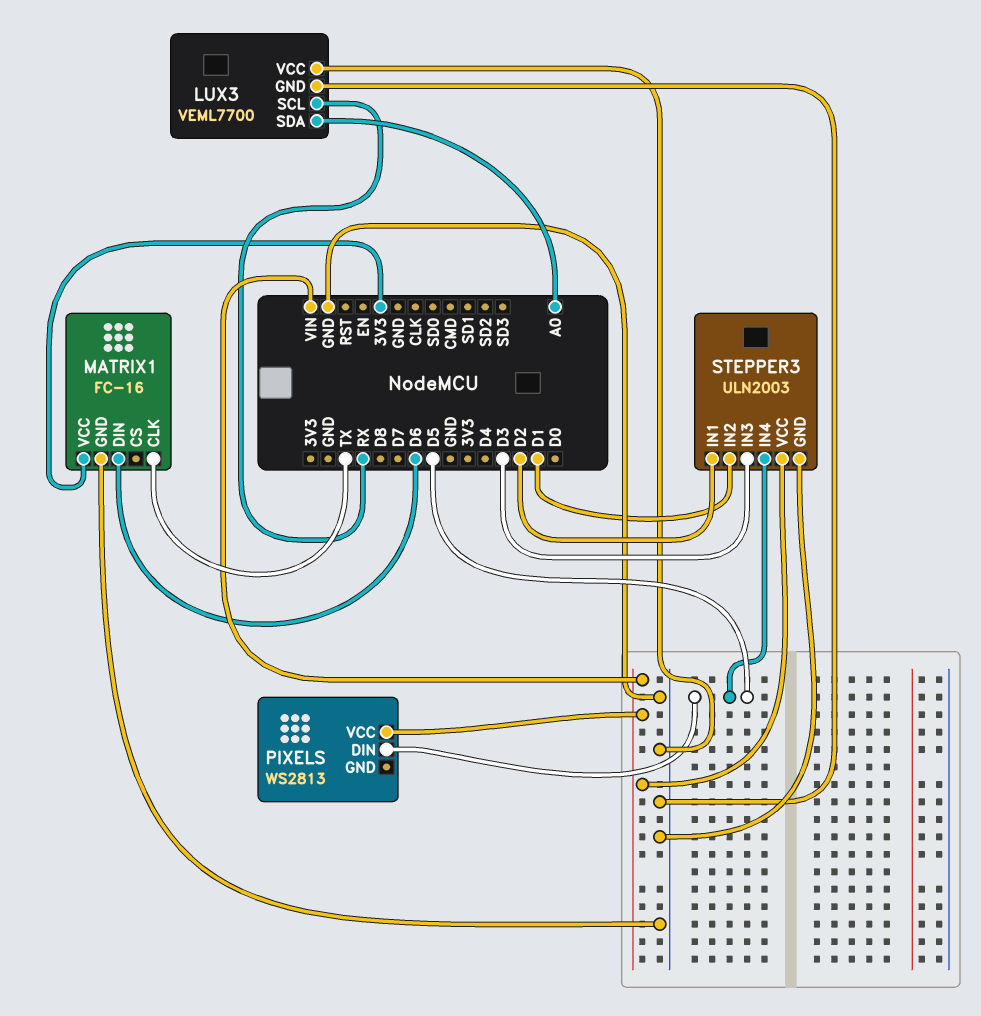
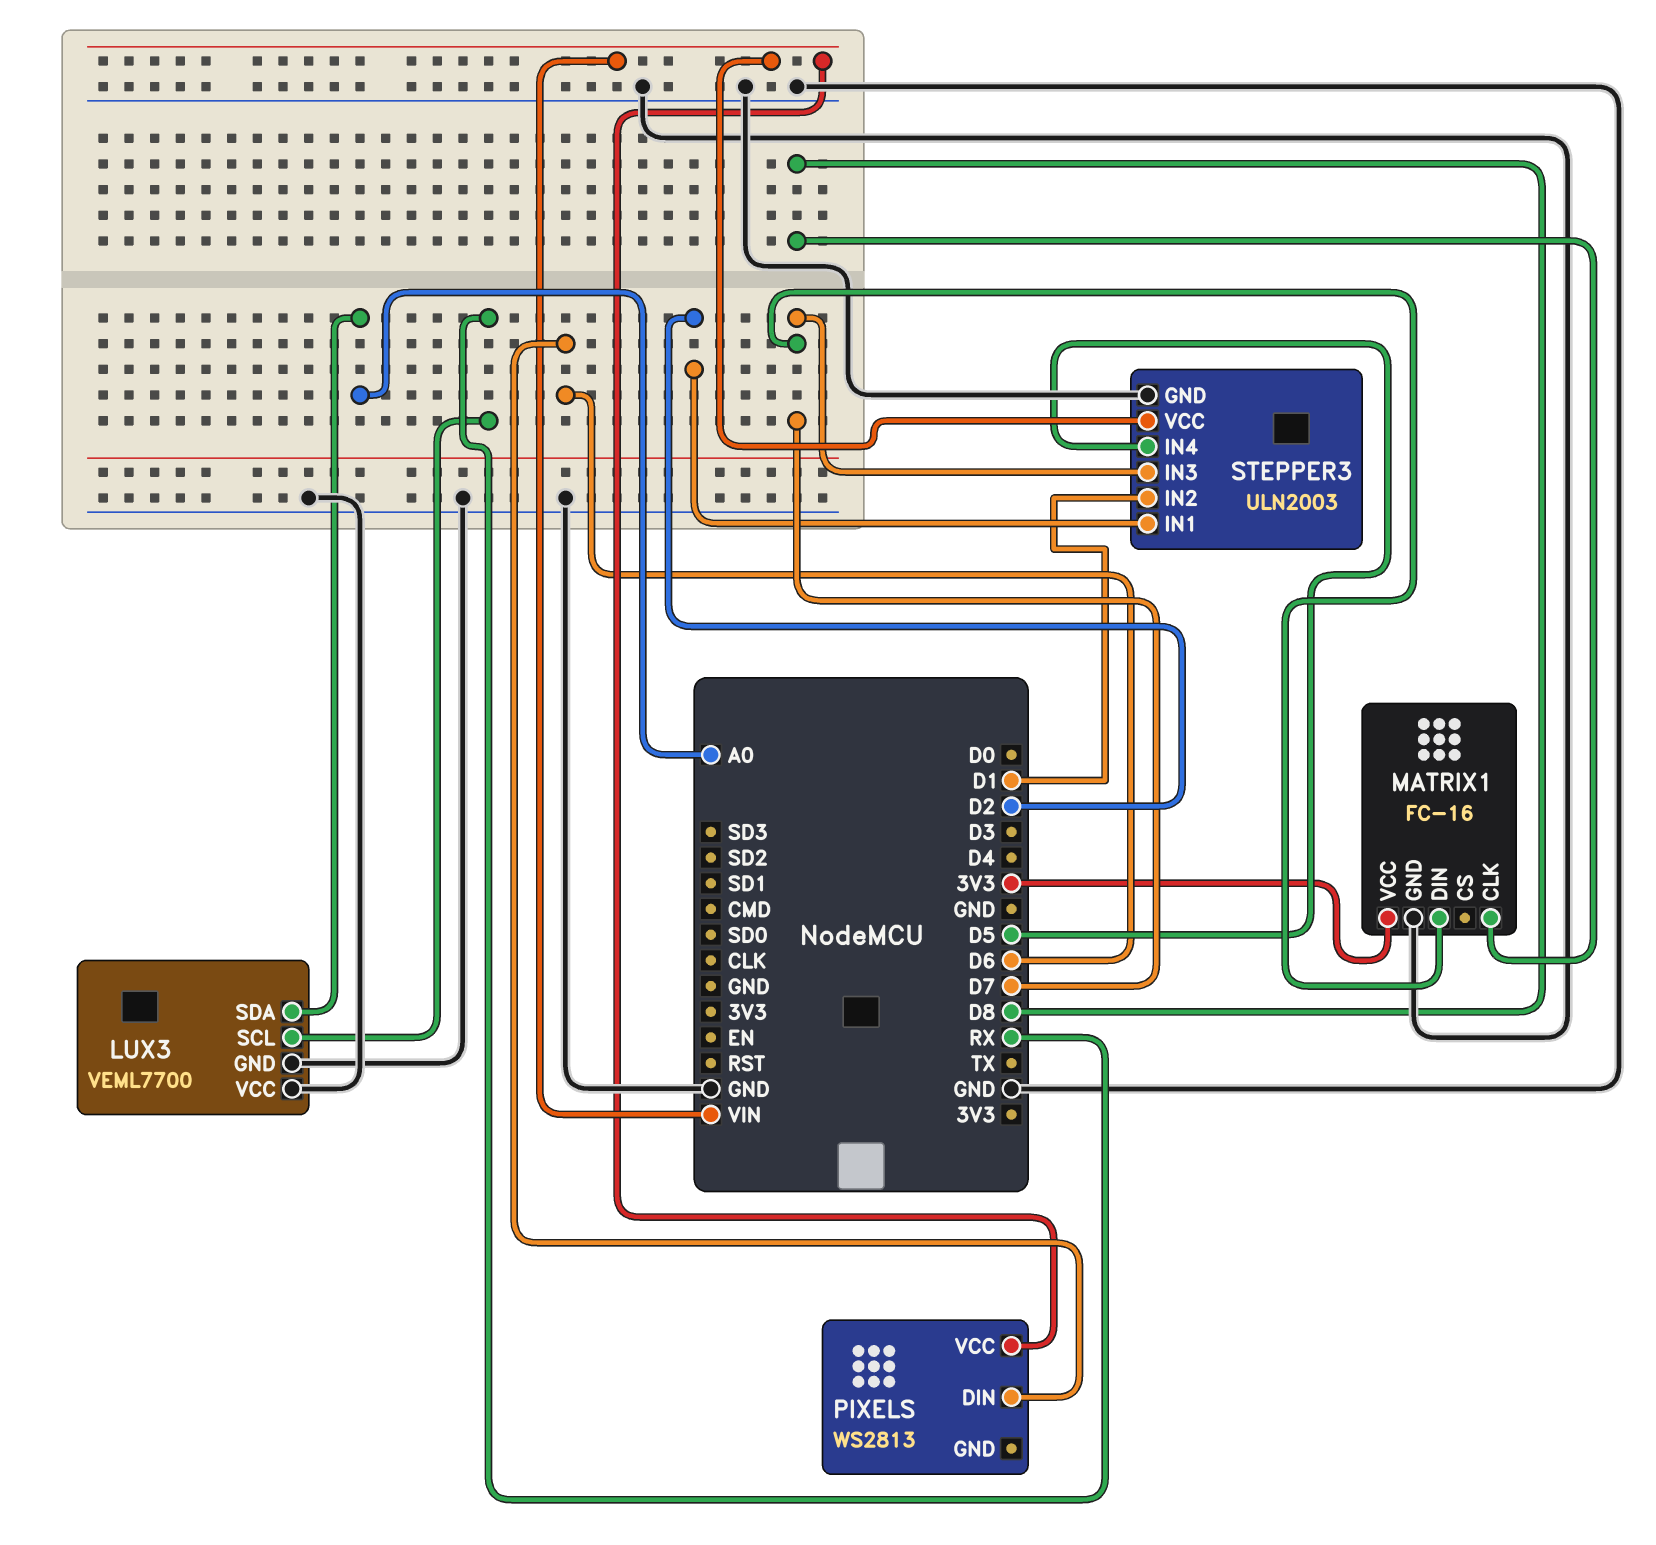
MATRIX1 pin CLK: TX -> D8
MATRIX1 pin DIN: D6 -> D7
PIXELS pin DIN: D5 -> D6
STEPPER3 pin IN3: D3 -> D7

